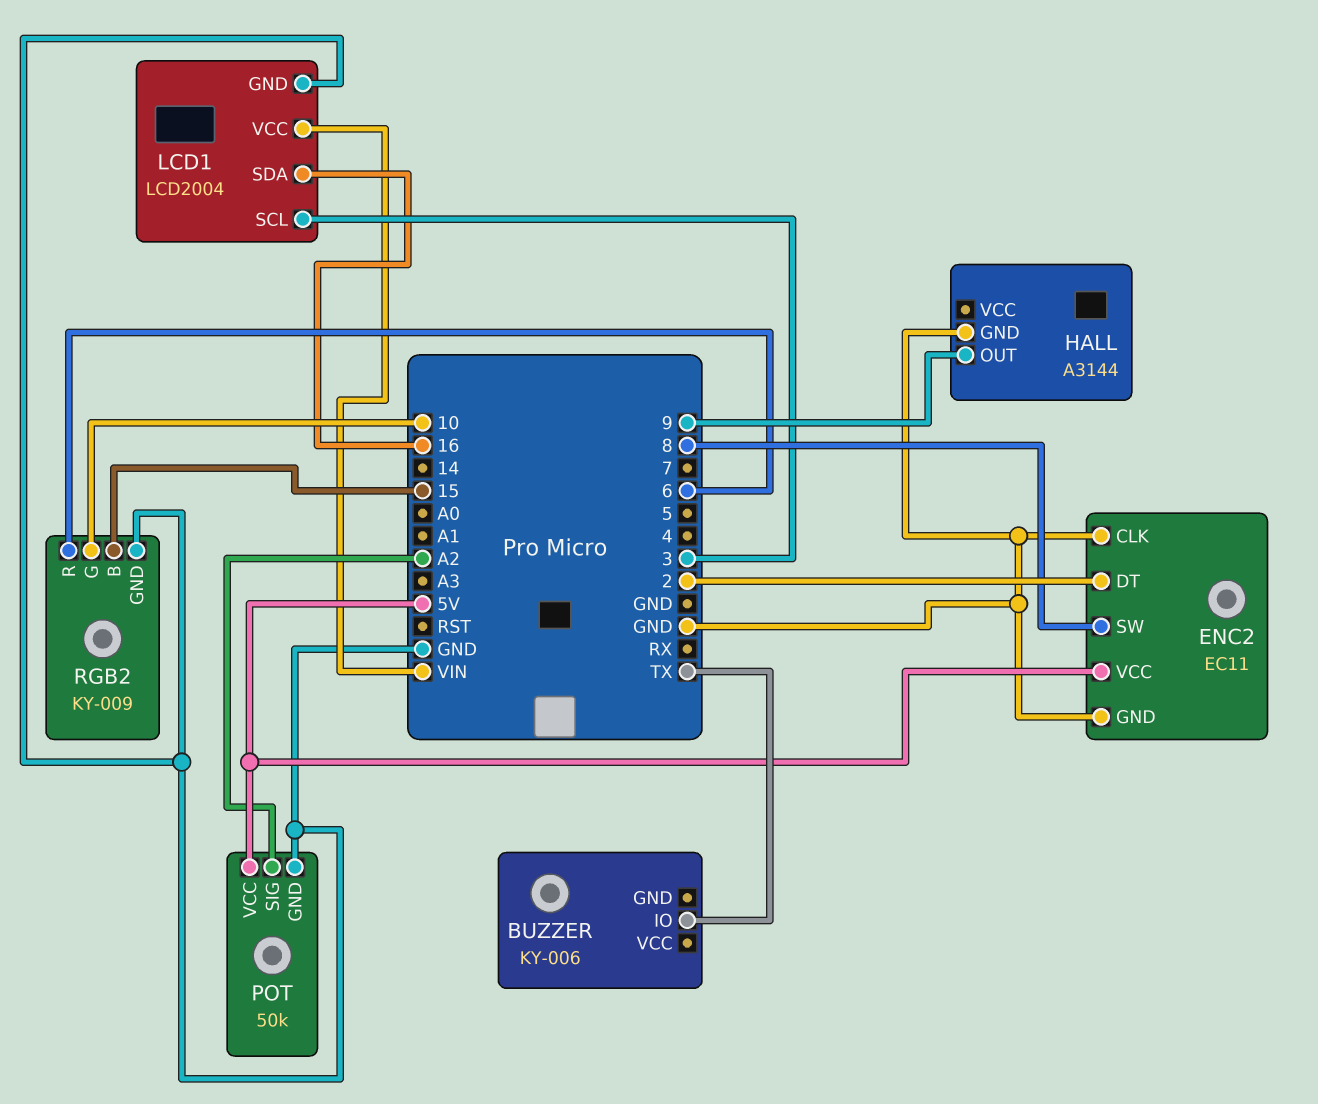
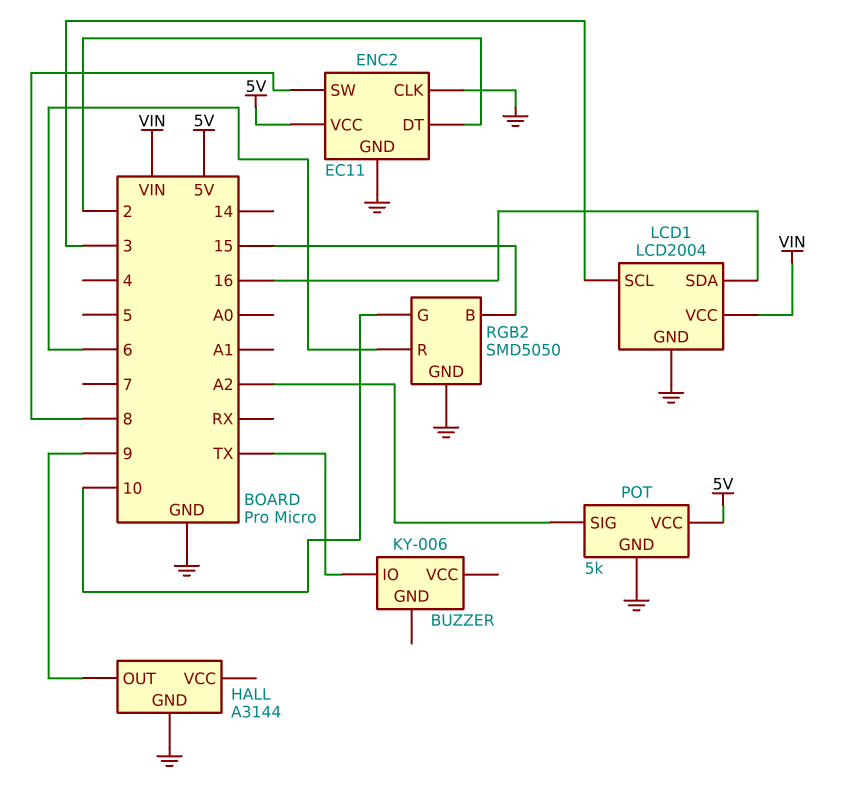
POT: 50k -> 5k
RGB2: KY-009 -> SMD5050

